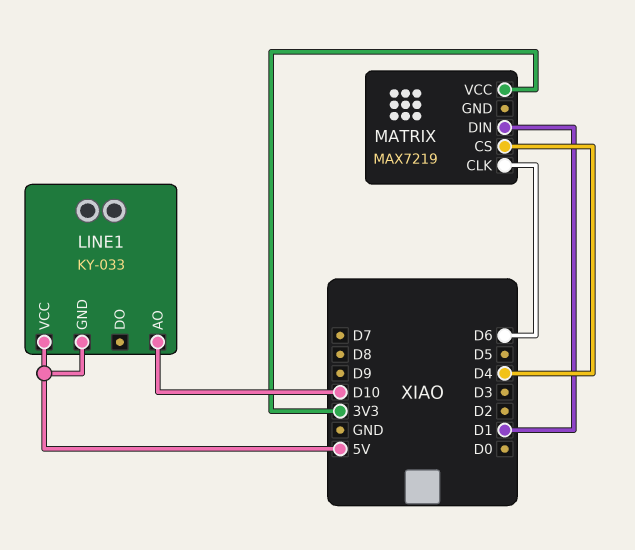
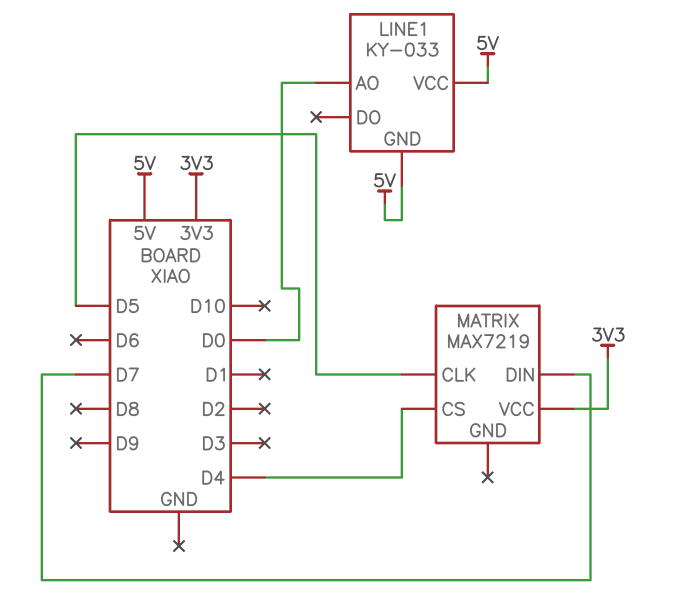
LINE1 pin AO: D10 -> D0
MATRIX pin CLK: D6 -> D5
MATRIX pin DIN: D1 -> D7

